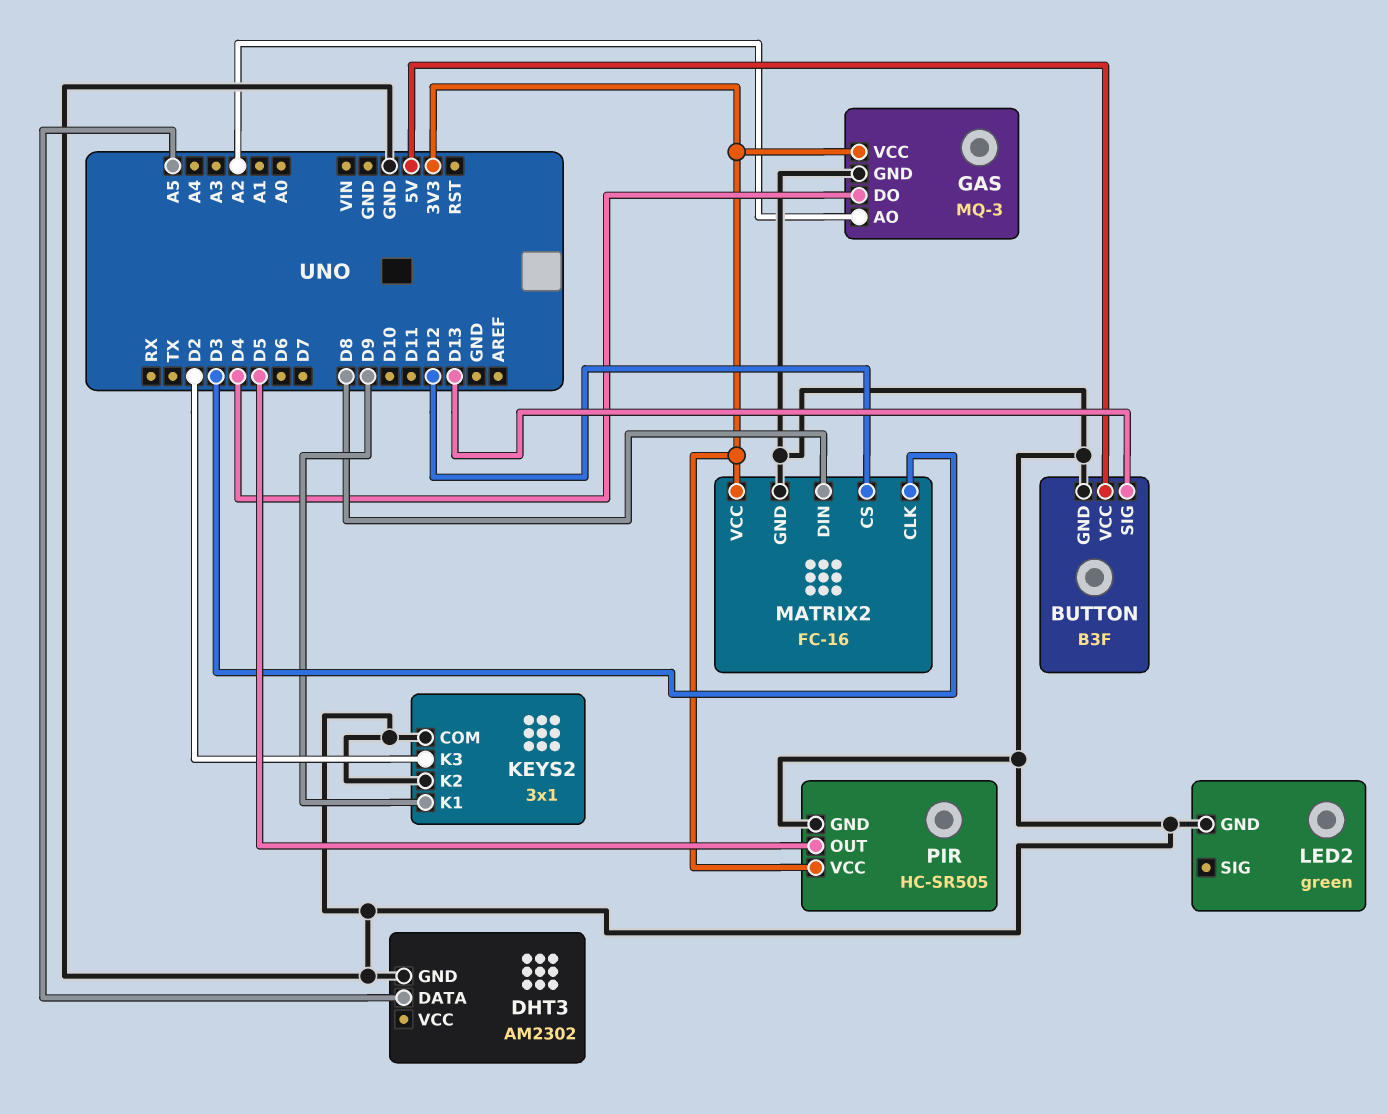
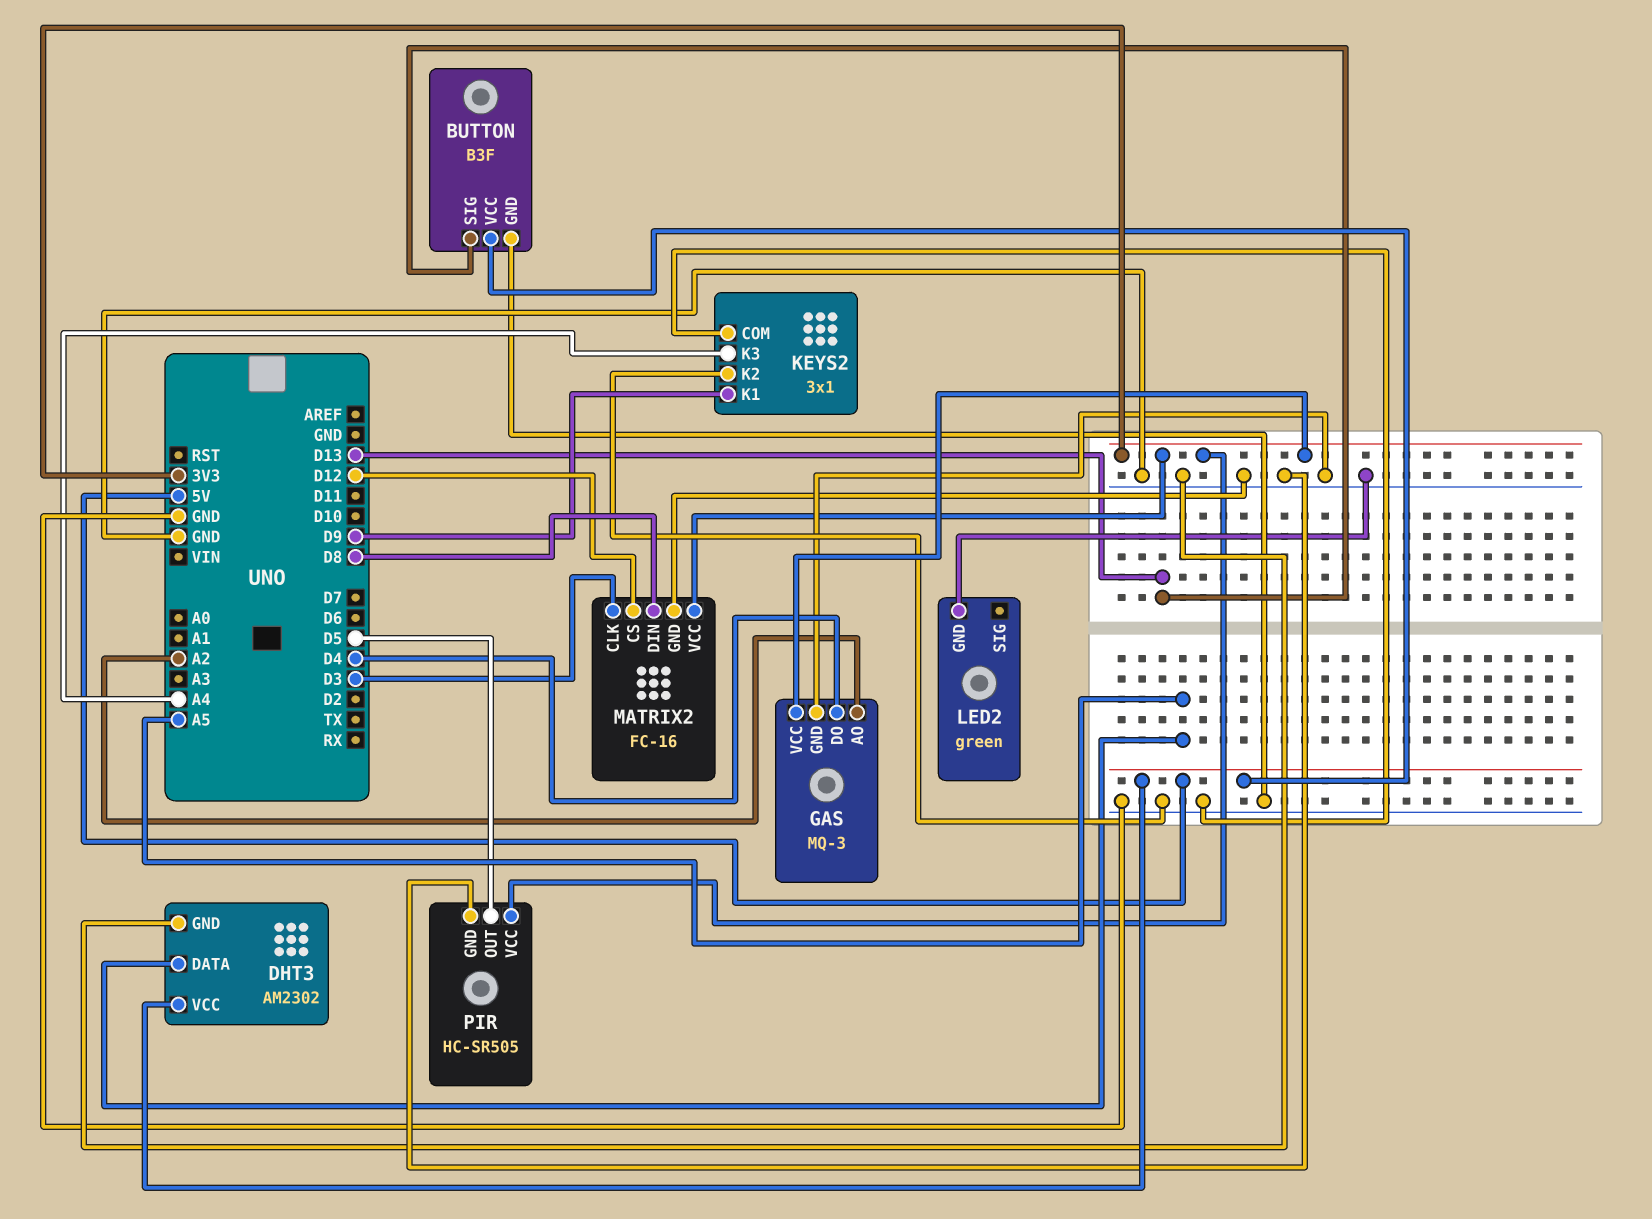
DHT3 pin VCC: none -> 5V
KEYS2 pin K3: D2 -> A4

